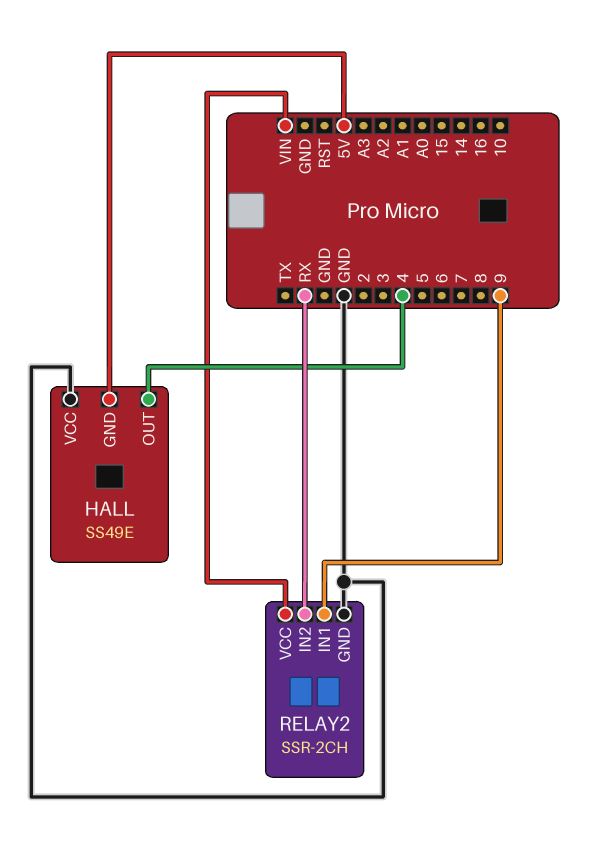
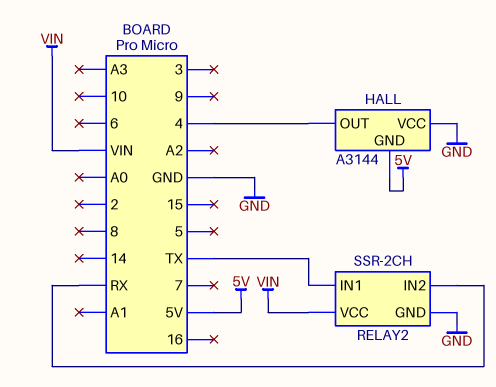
HALL: SS49E -> A3144
RELAY2 pin IN1: 9 -> TX

